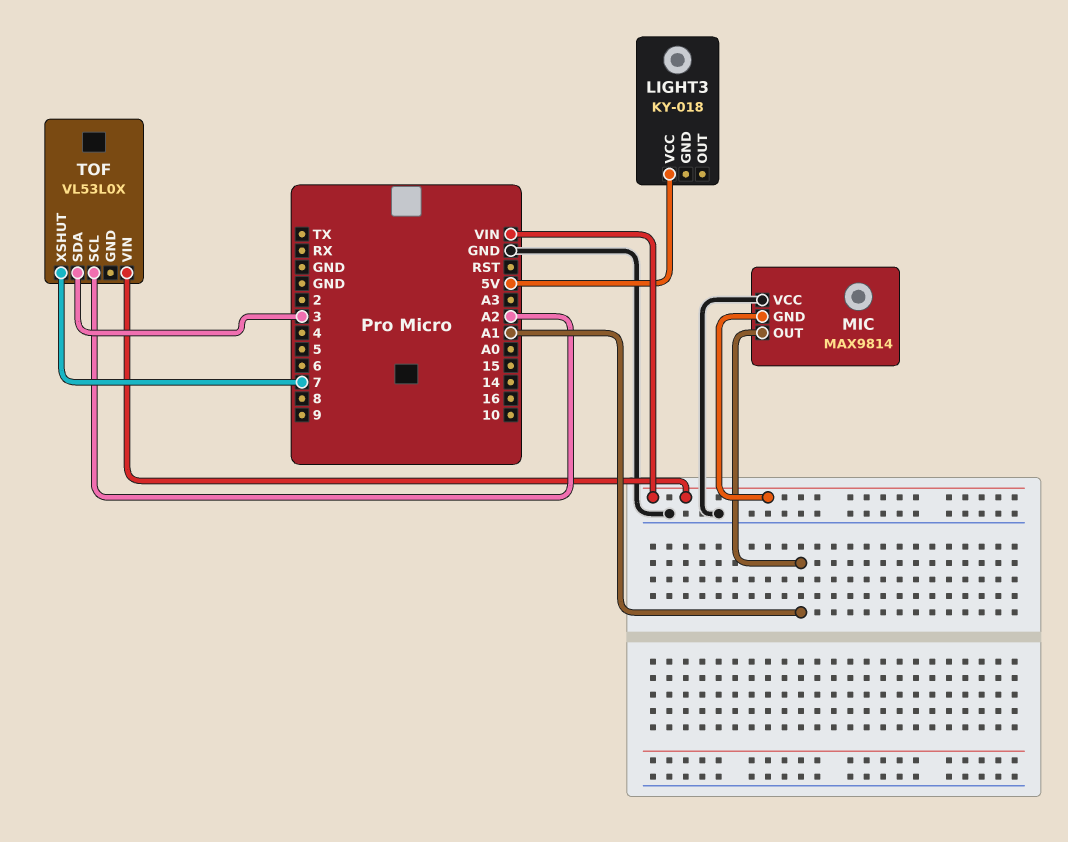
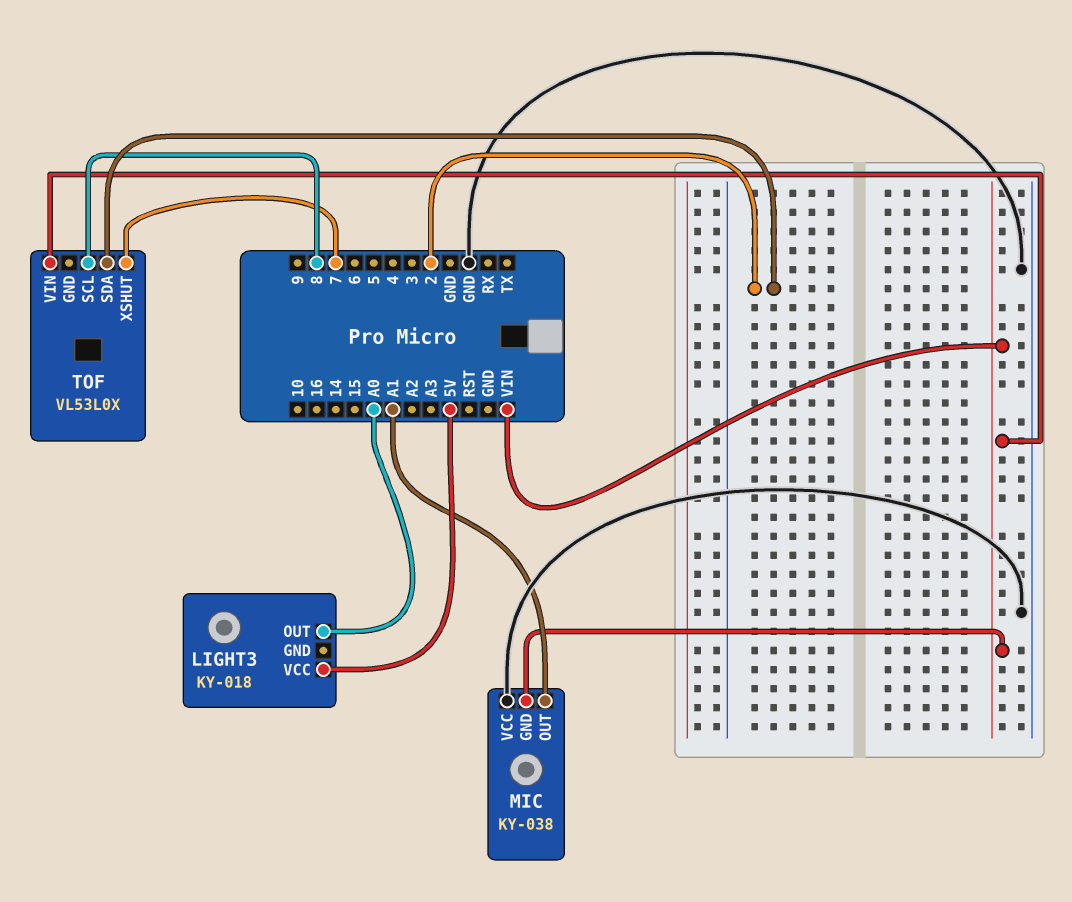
LIGHT3 pin OUT: none -> A0
MIC: MAX9814 -> KY-038
TOF pin SCL: A2 -> 8
TOF pin SDA: 3 -> 2

